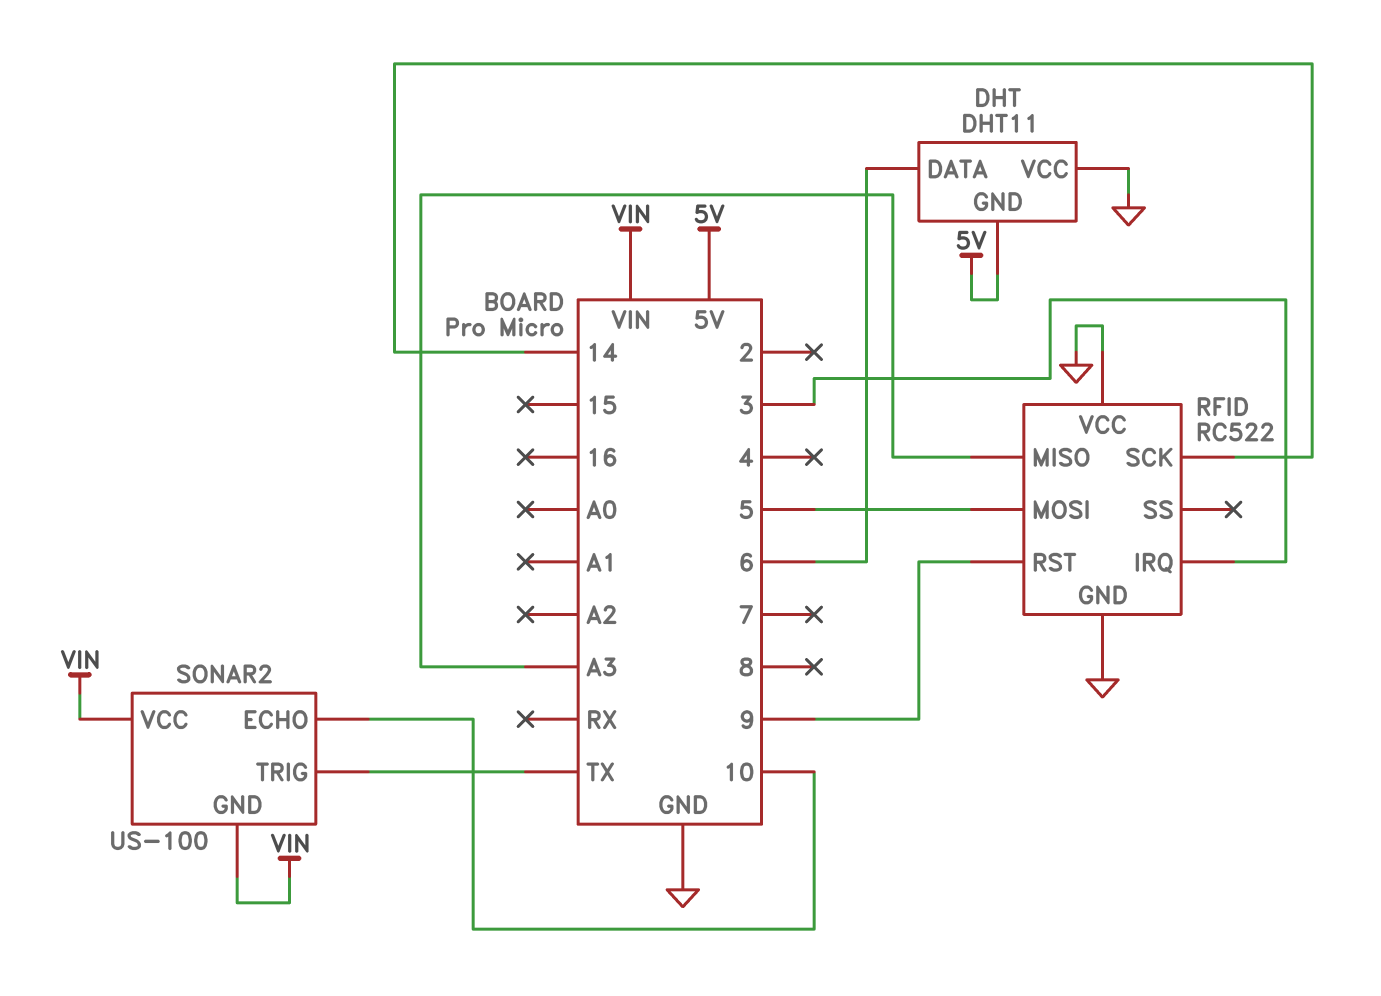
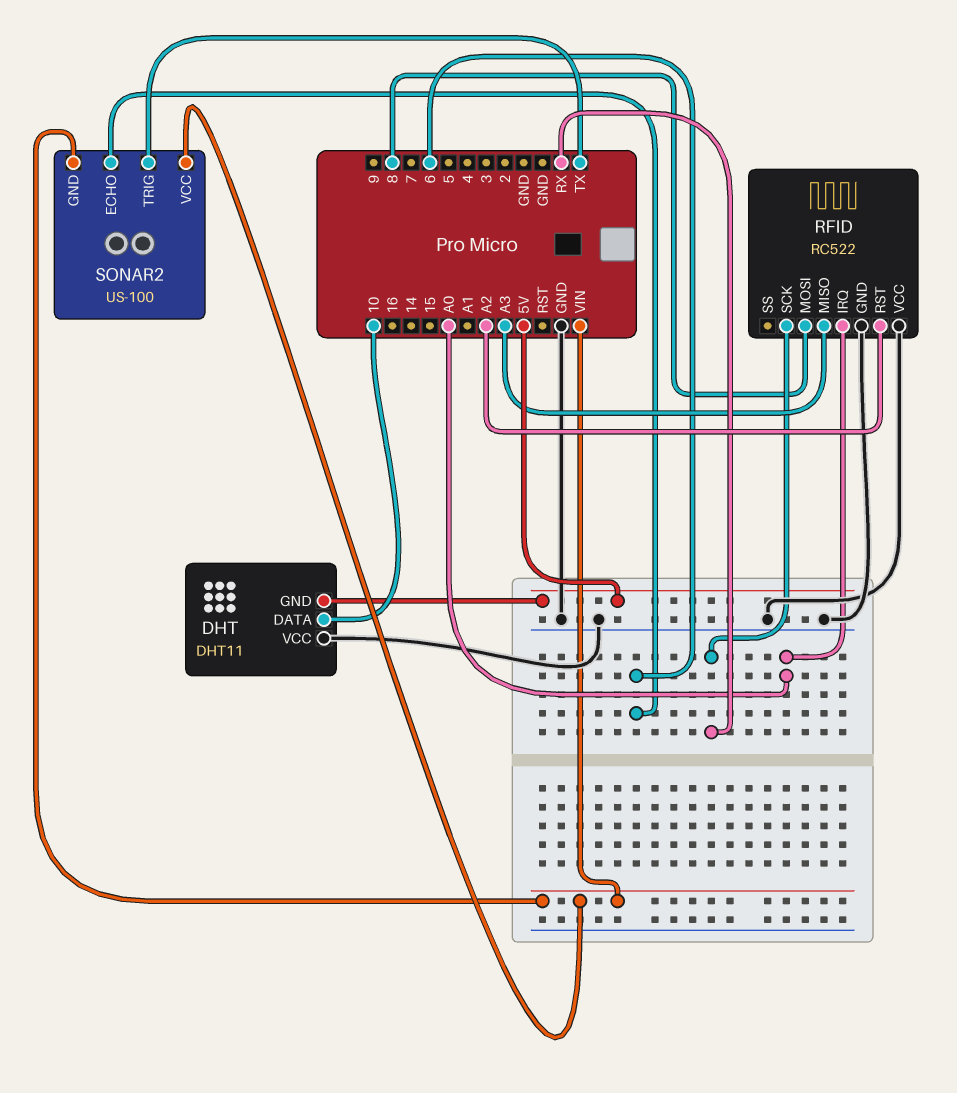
DHT pin DATA: 6 -> 10
RFID pin IRQ: 3 -> A0
RFID pin MOSI: 5 -> 8
RFID pin RST: 9 -> A2
RFID pin SCK: 14 -> RX
SONAR2 pin ECHO: 10 -> 6

